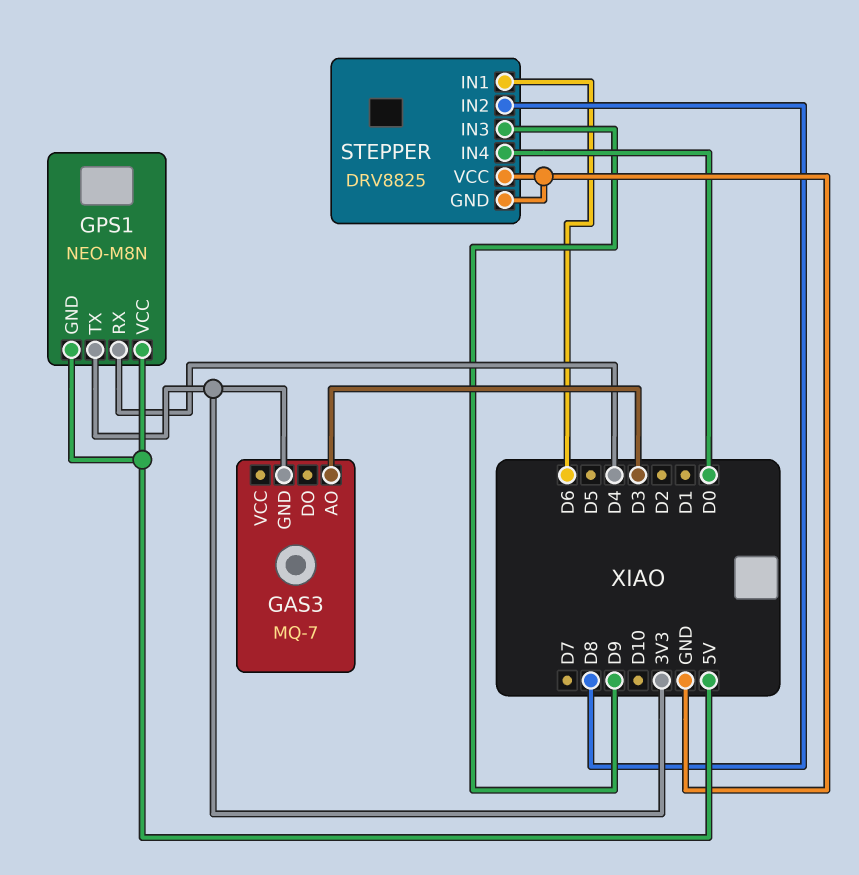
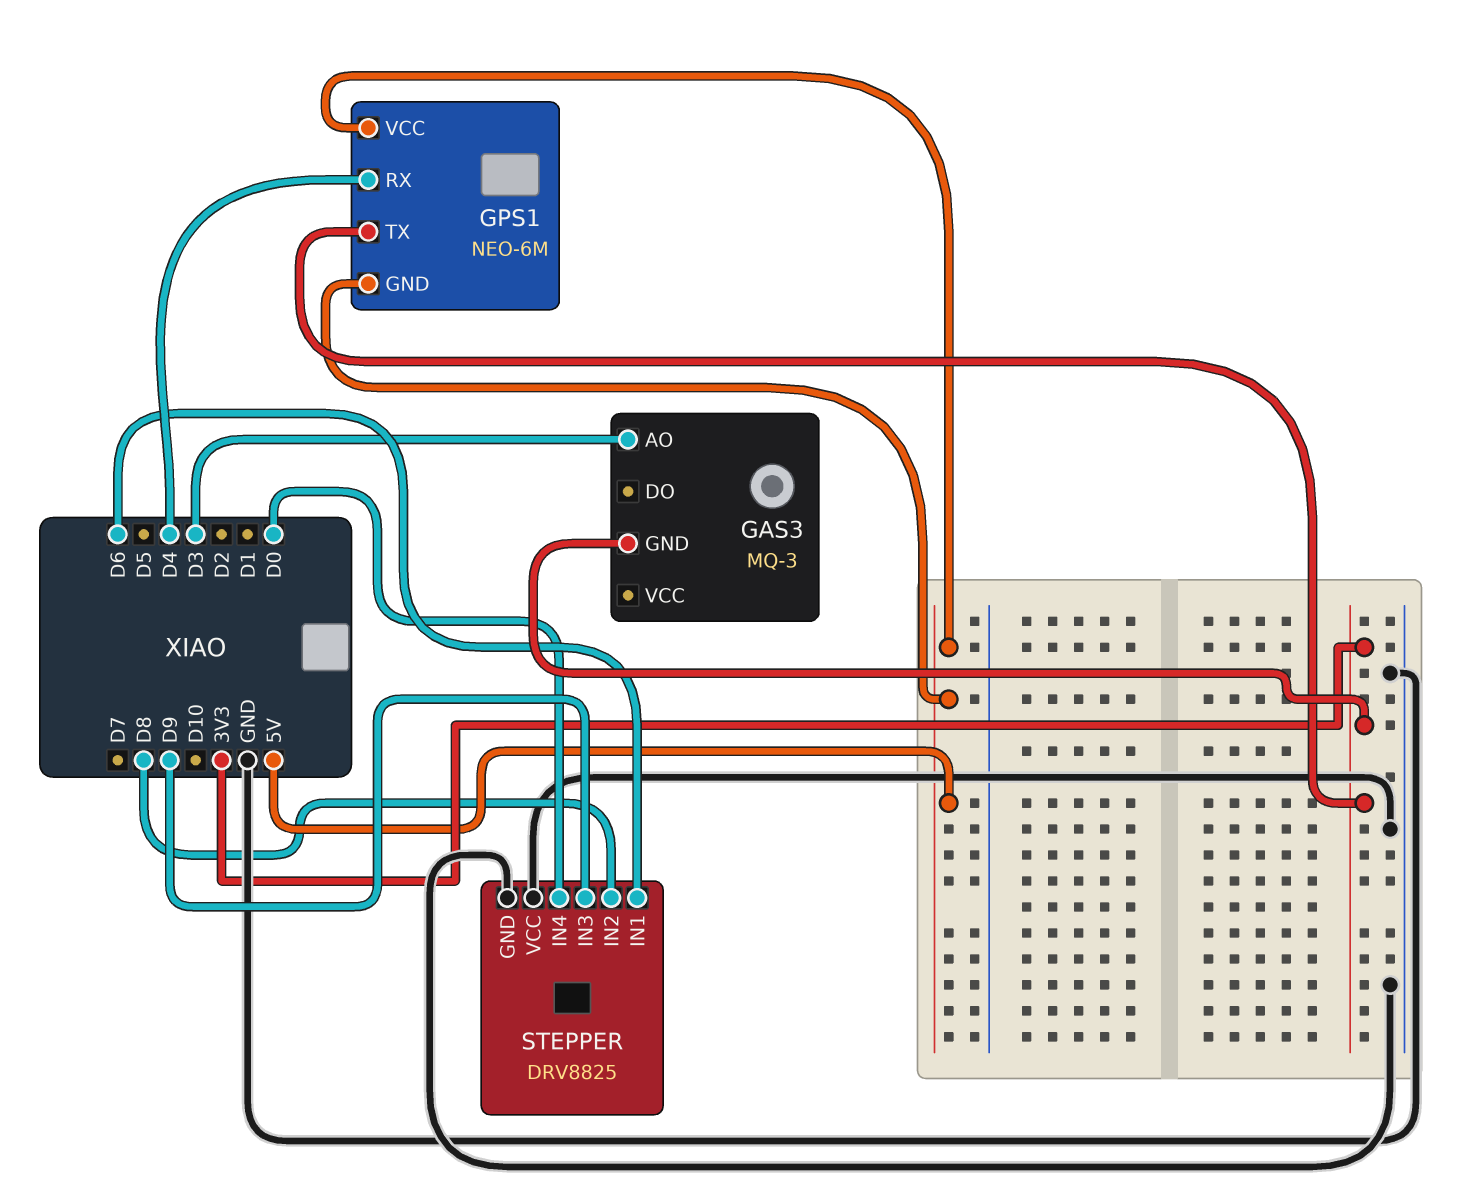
GAS3: MQ-7 -> MQ-3
GPS1: NEO-M8N -> NEO-6M

